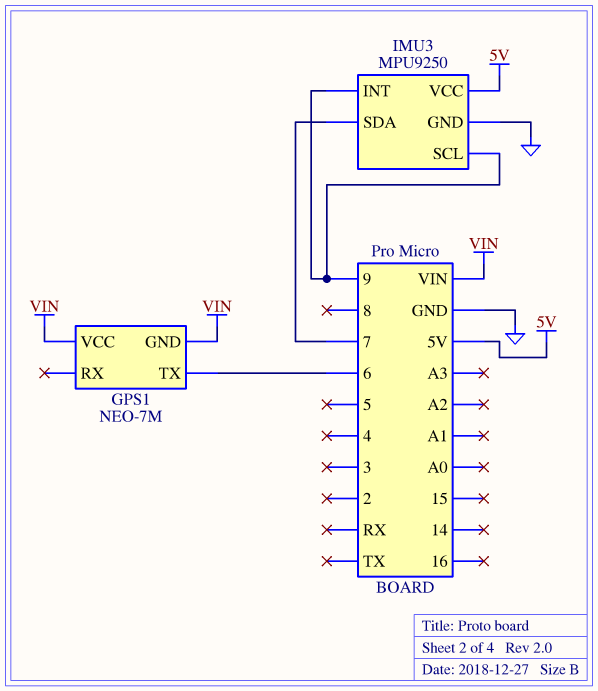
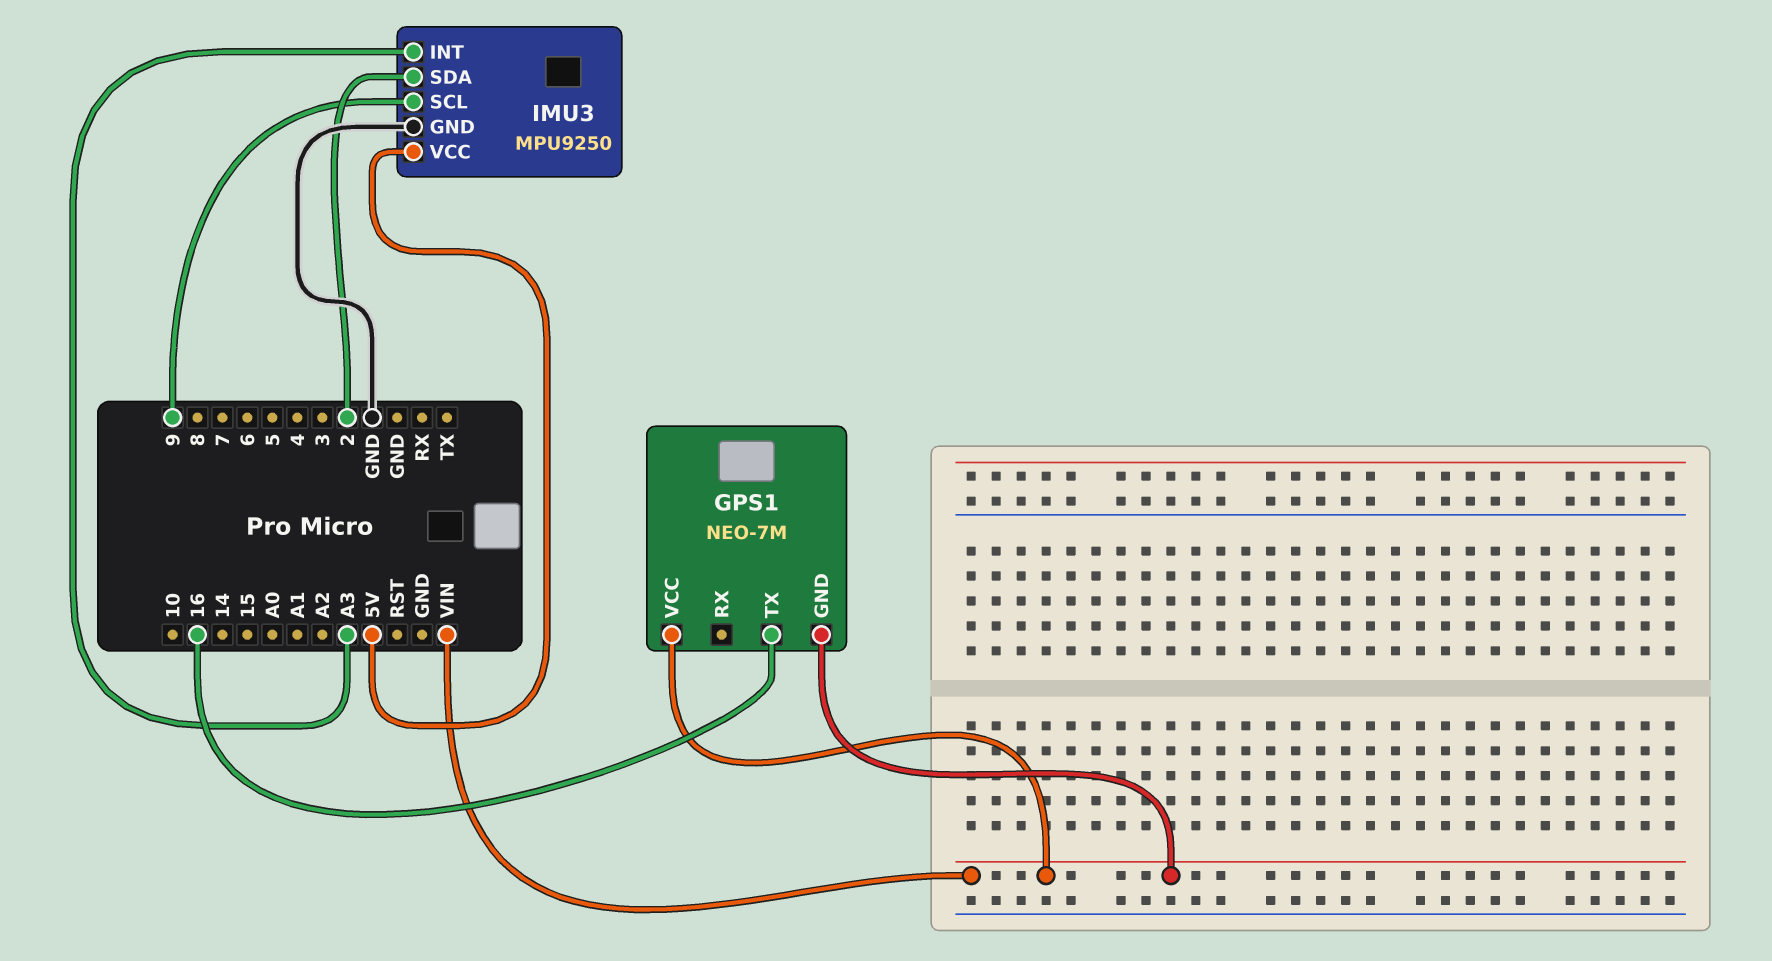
GPS1 pin TX: 6 -> 16
IMU3 pin INT: 9 -> A3
IMU3 pin SDA: 7 -> 2

